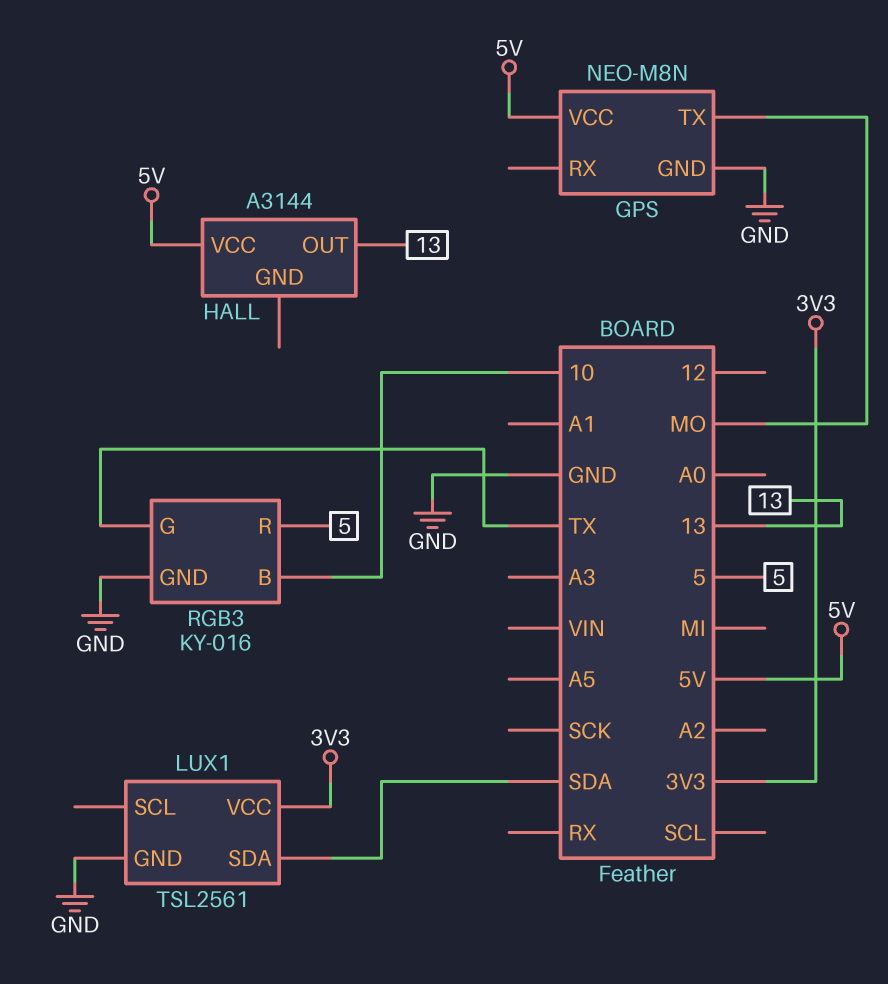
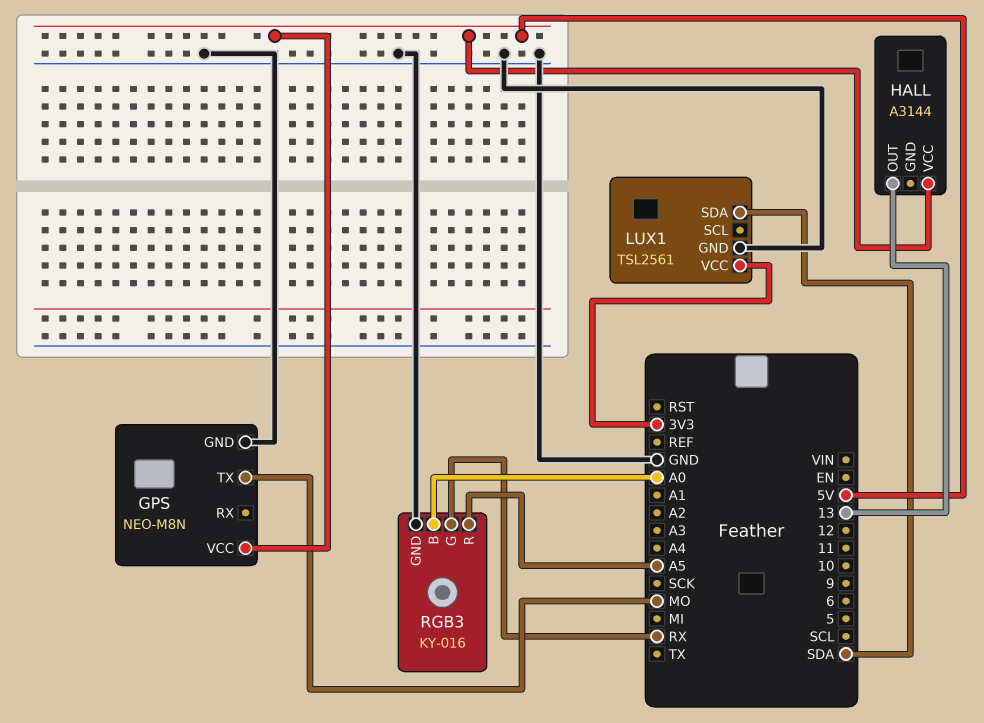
RGB3 pin B: 10 -> A0
RGB3 pin G: TX -> RX
RGB3 pin R: 5 -> A5

